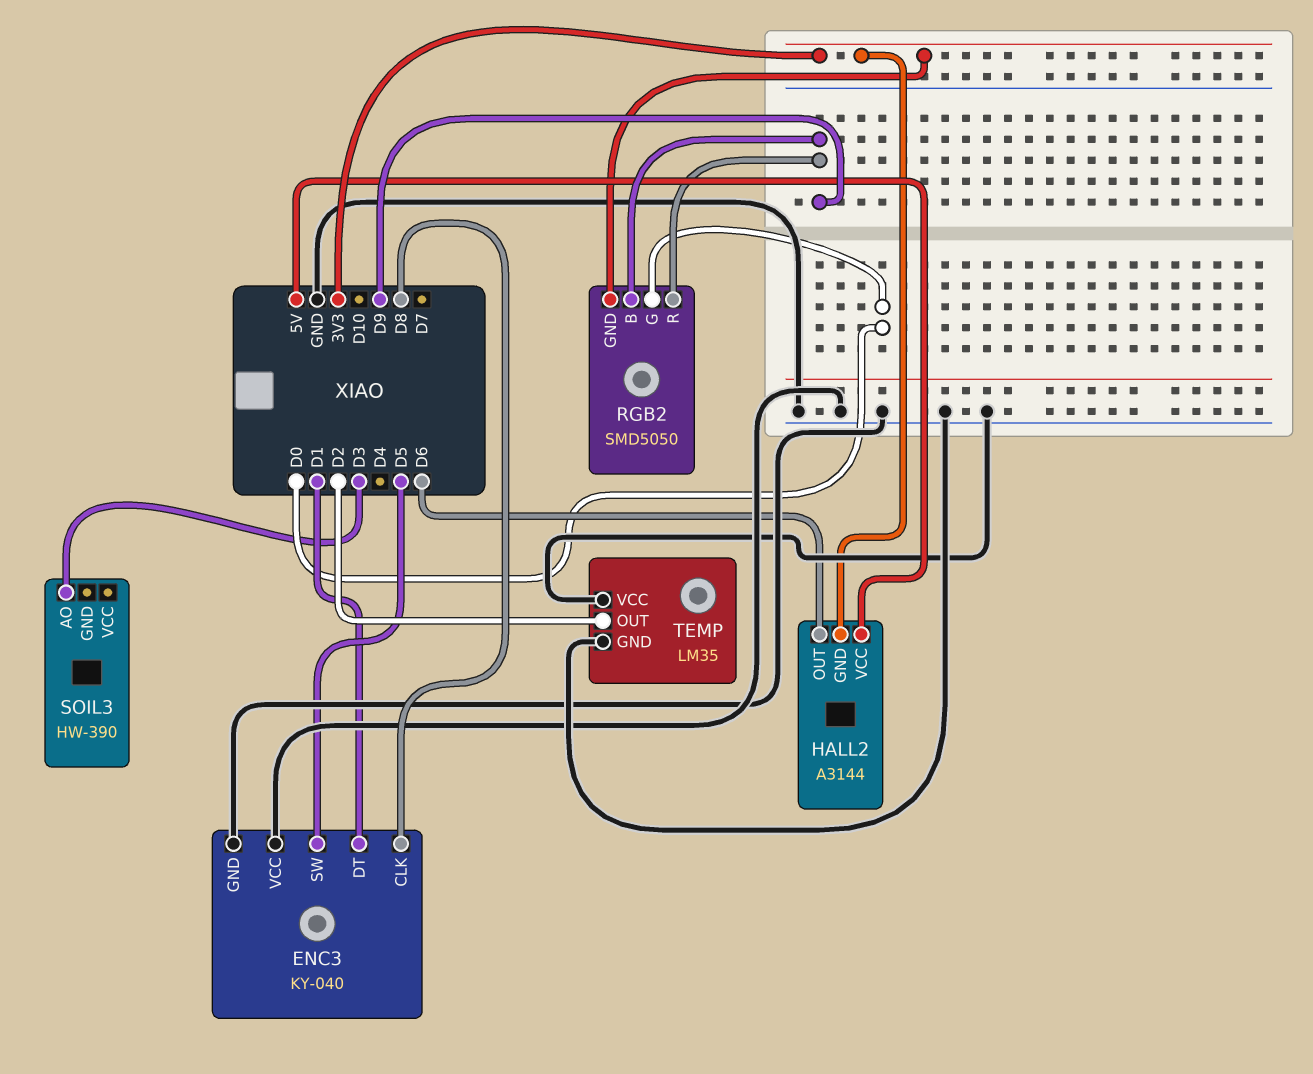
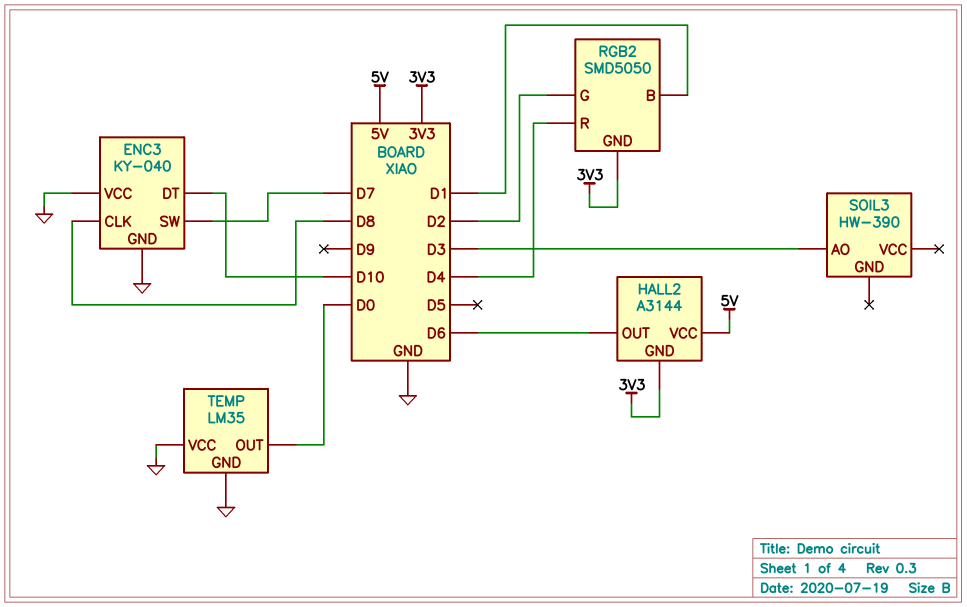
ENC3 pin DT: D1 -> D10
ENC3 pin SW: D5 -> D7
RGB2 pin B: D9 -> D1
RGB2 pin G: D0 -> D2
RGB2 pin R: D9 -> D4
TEMP pin OUT: D2 -> D0

